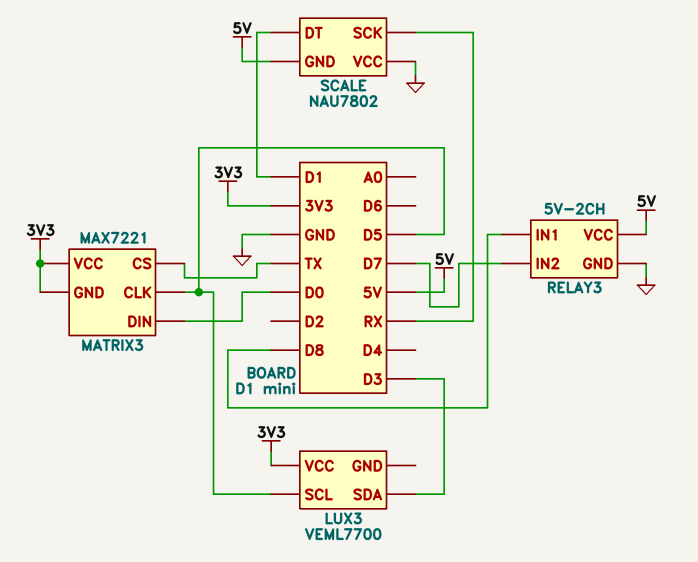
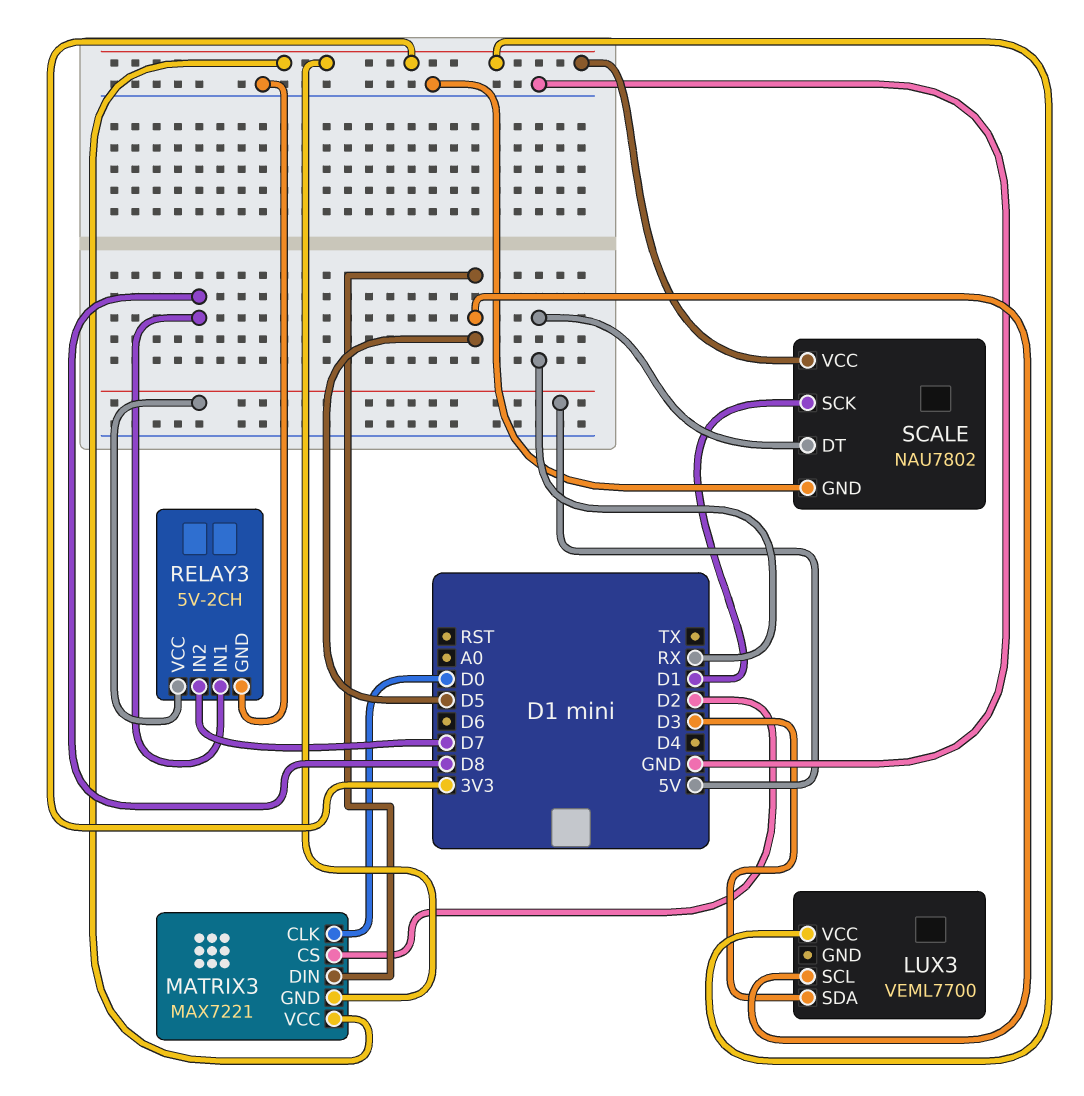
MATRIX3 pin CLK: D5 -> D0
MATRIX3 pin CS: TX -> D2
MATRIX3 pin DIN: D0 -> D5
SCALE pin DT: D1 -> RX
SCALE pin GND: 5V -> GND
SCALE pin SCK: RX -> D1
SCALE pin VCC: GND -> 3V3

